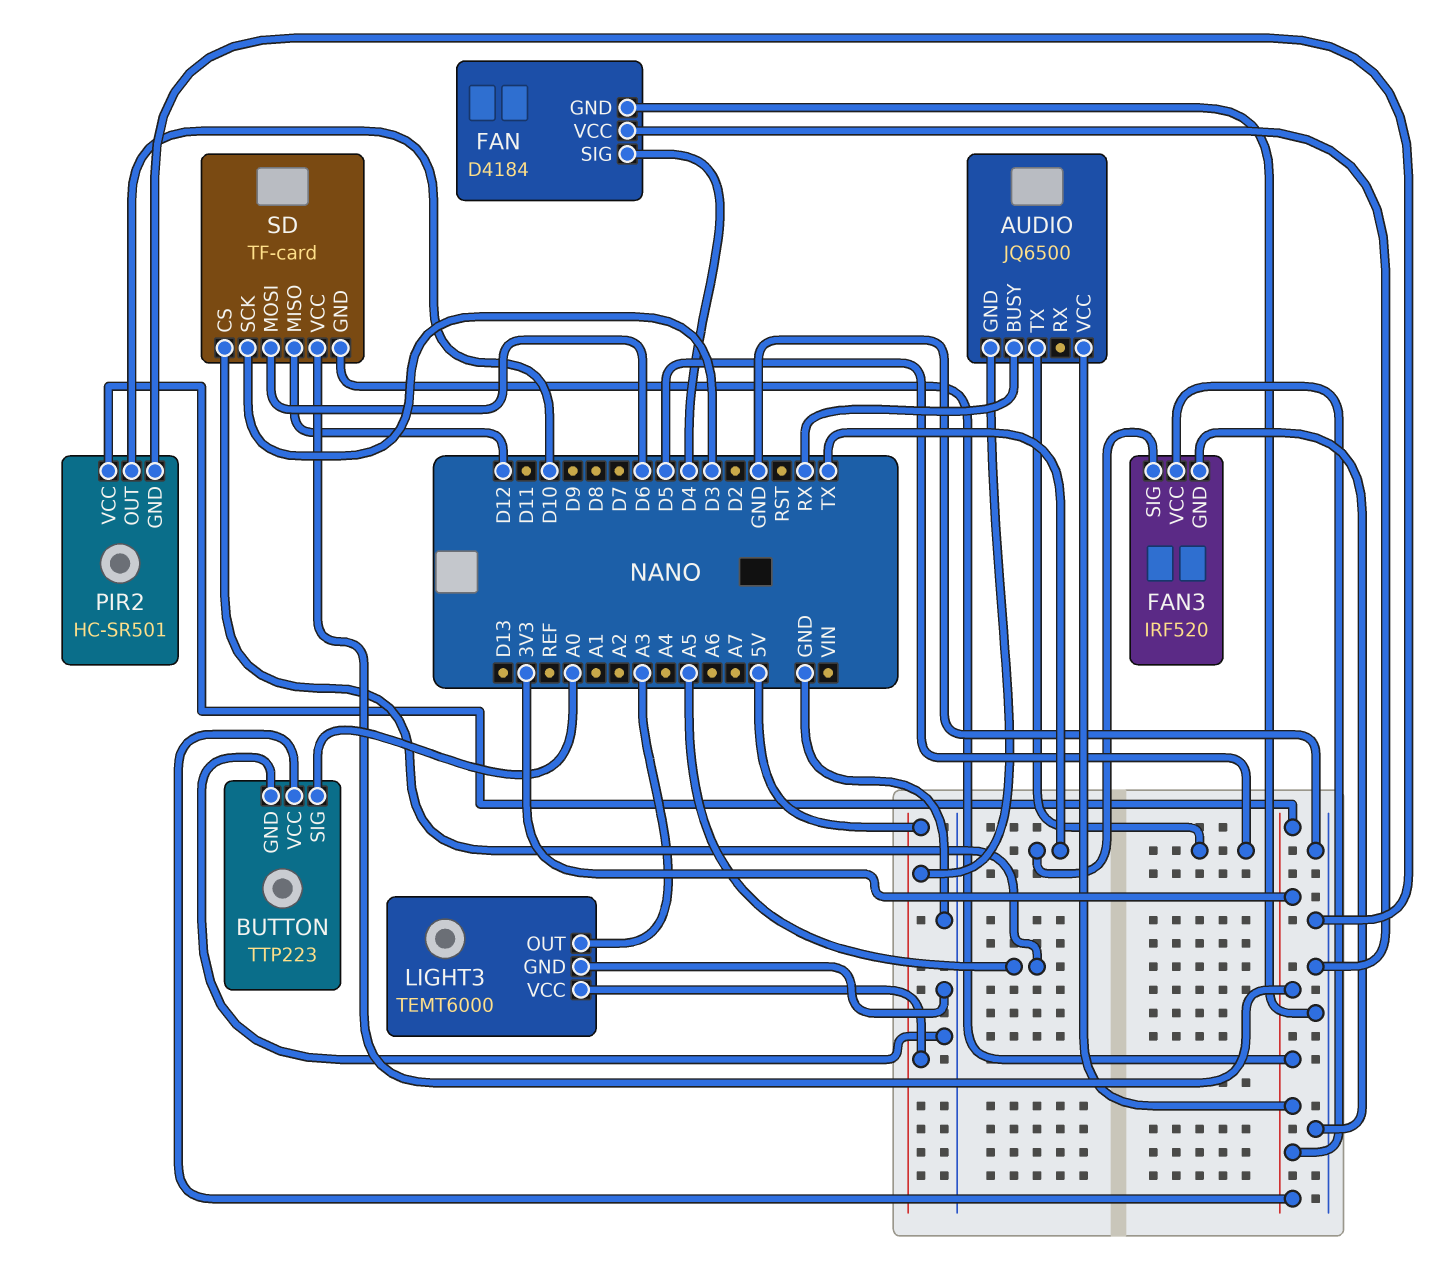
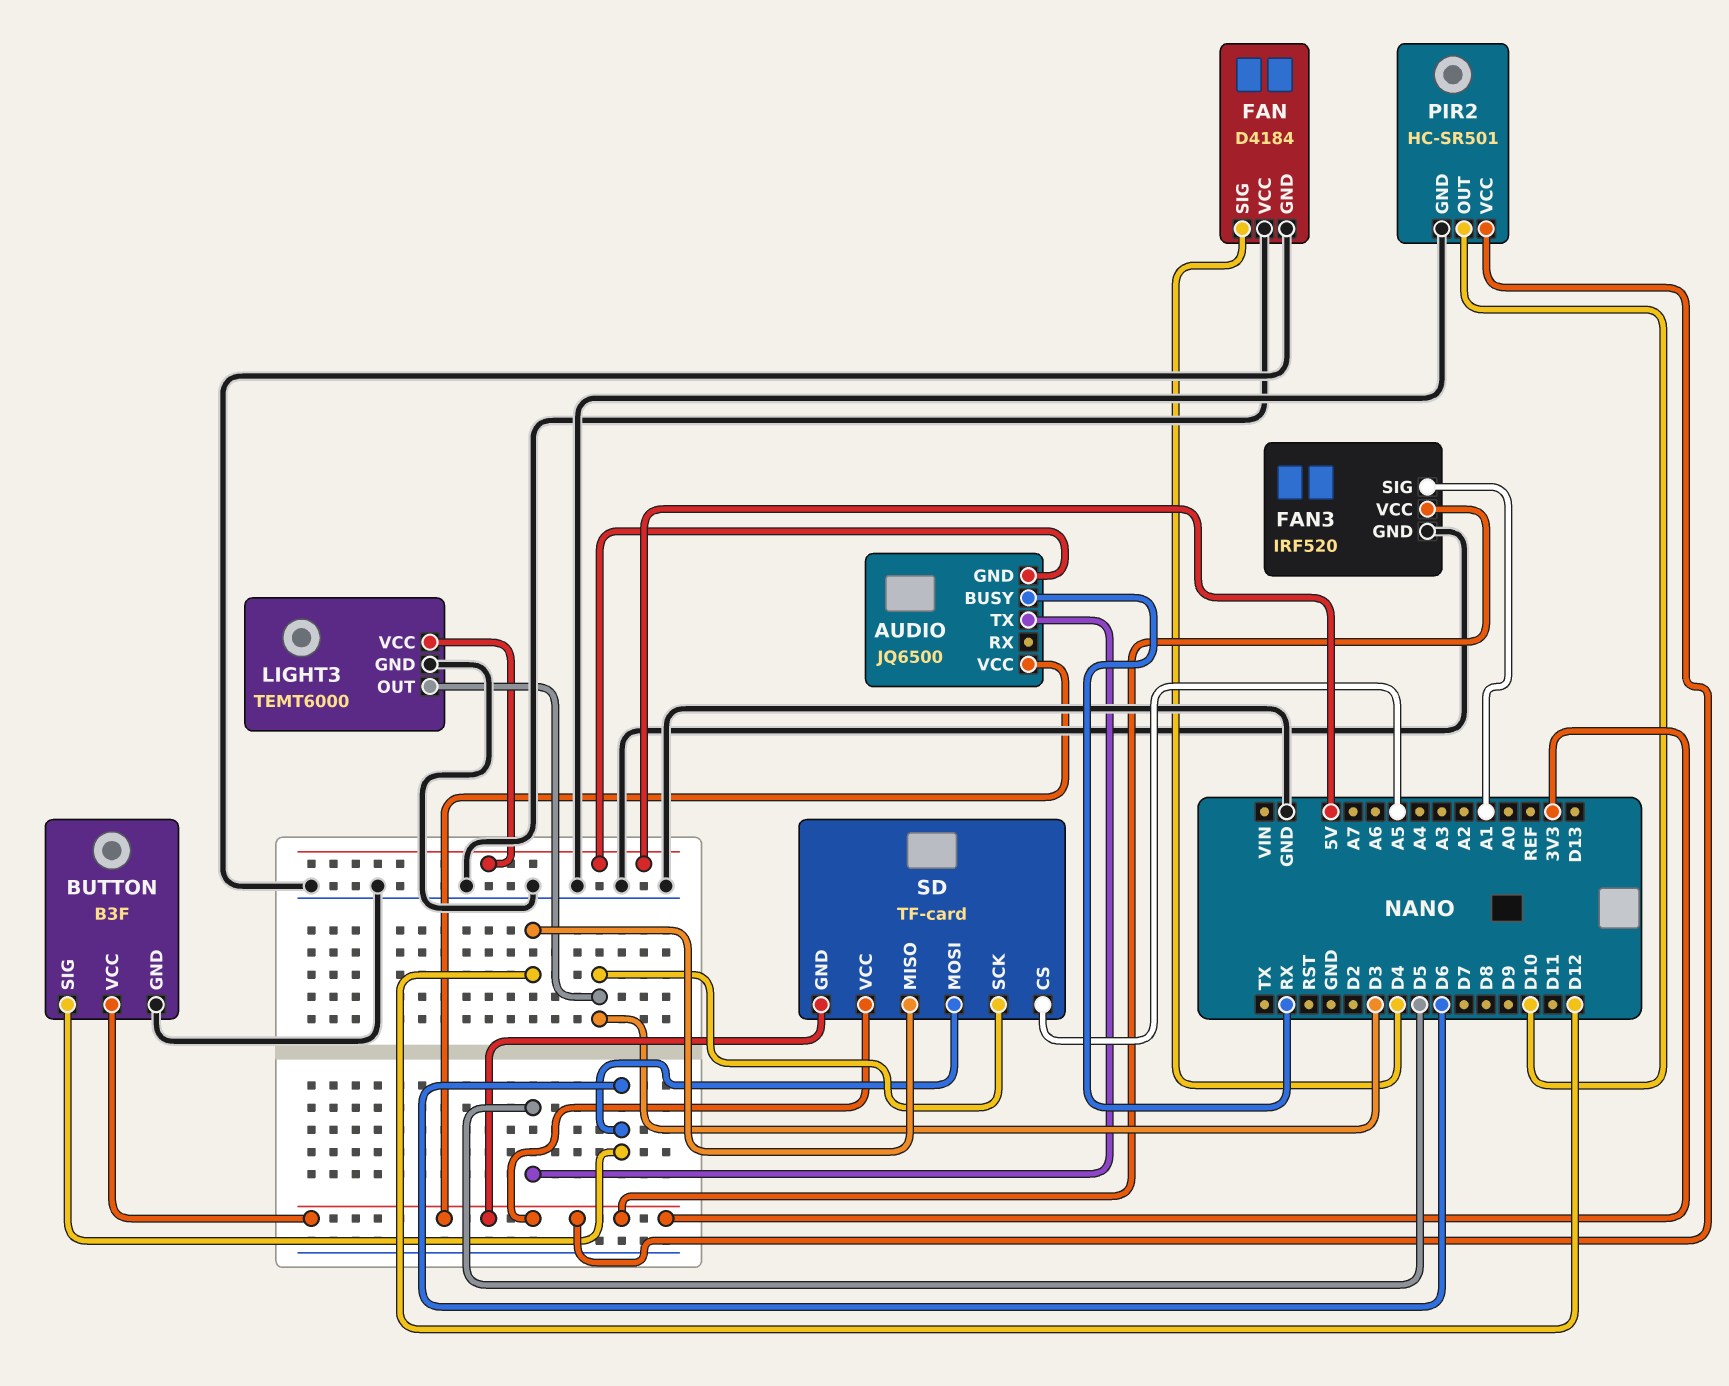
BUTTON: TTP223 -> B3F
BUTTON pin SIG: A0 -> D6
FAN3 pin SIG: TX -> A1
LIGHT3 pin OUT: A3 -> D3

